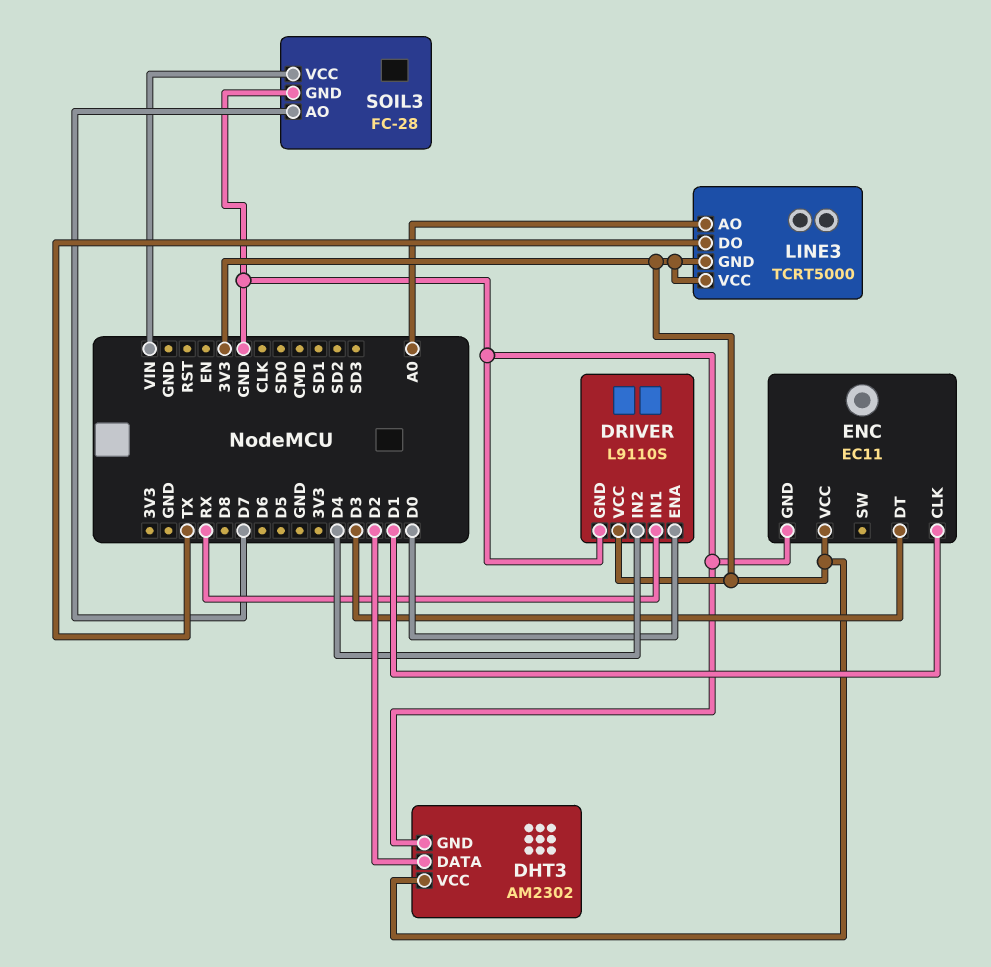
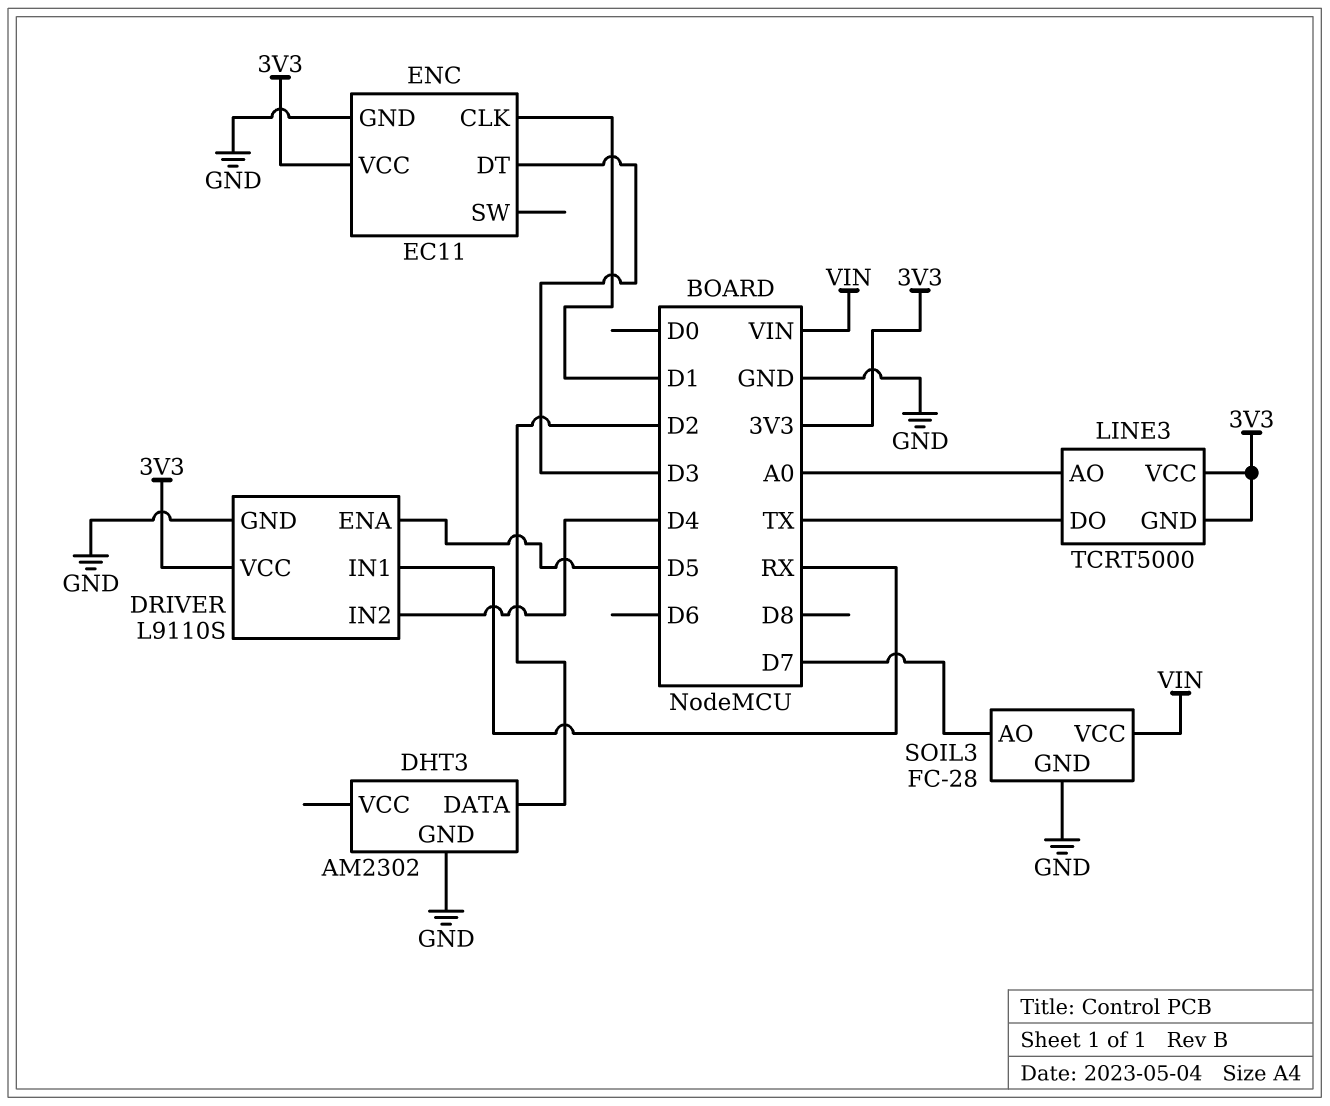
DHT3 pin VCC: 3V3 -> none
DRIVER pin ENA: D0 -> D5

